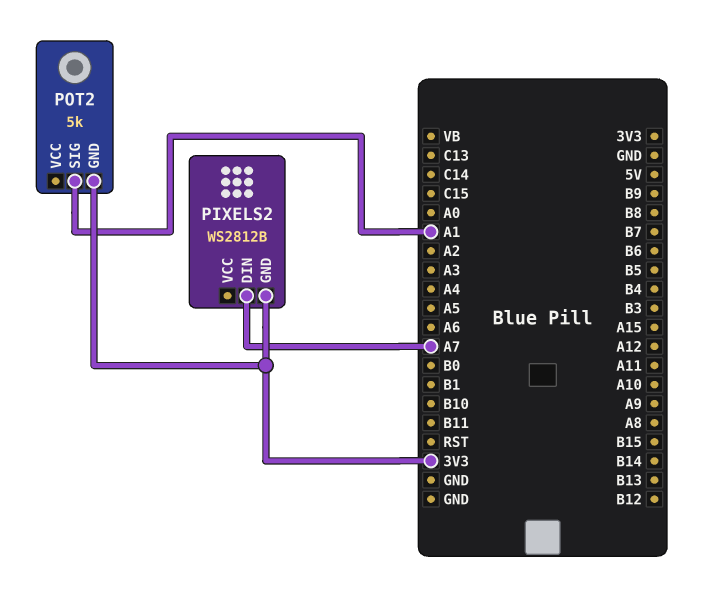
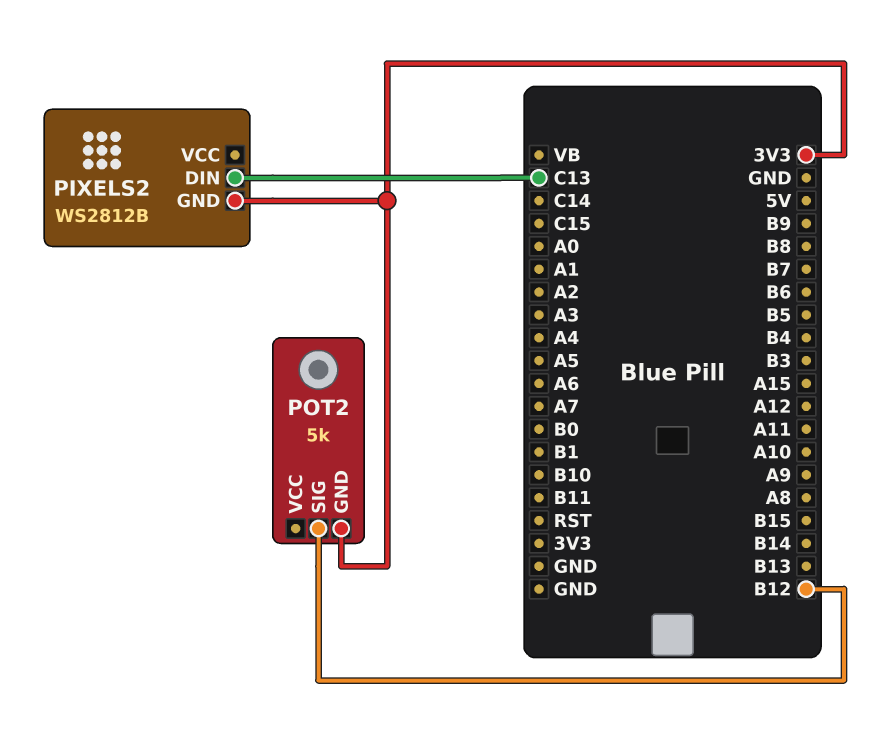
PIXELS2 pin DIN: A7 -> C13
POT2 pin SIG: A1 -> B12

